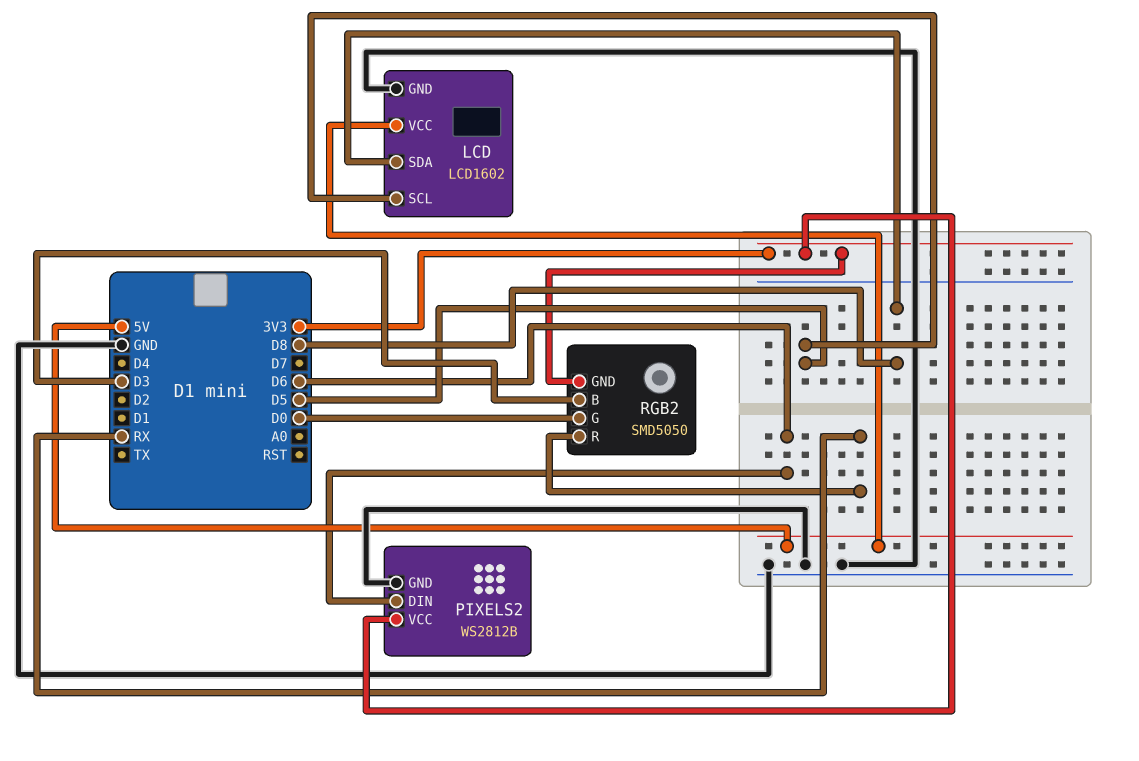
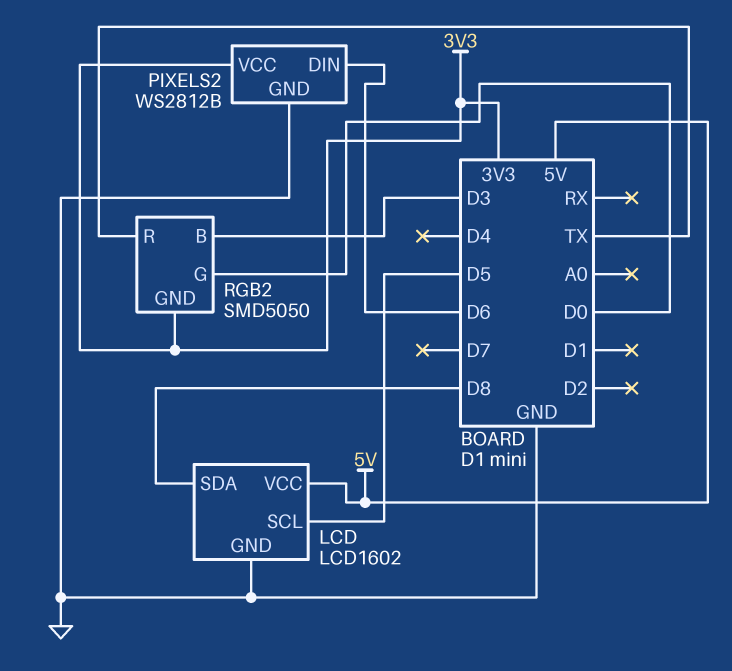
RGB2 pin R: RX -> TX

